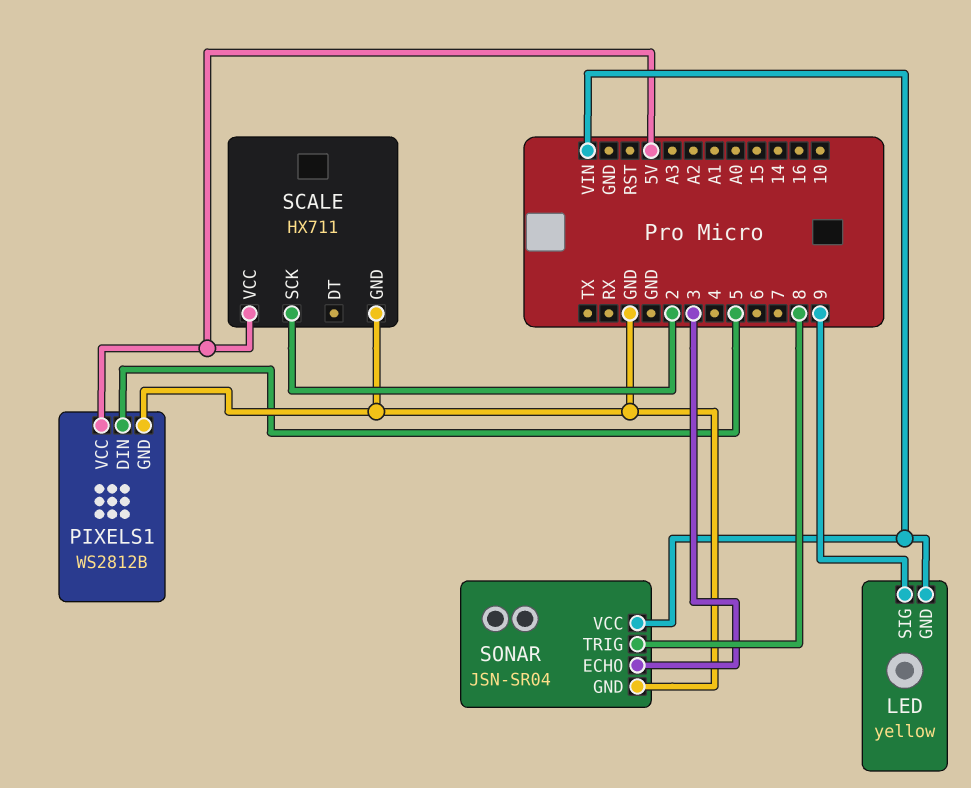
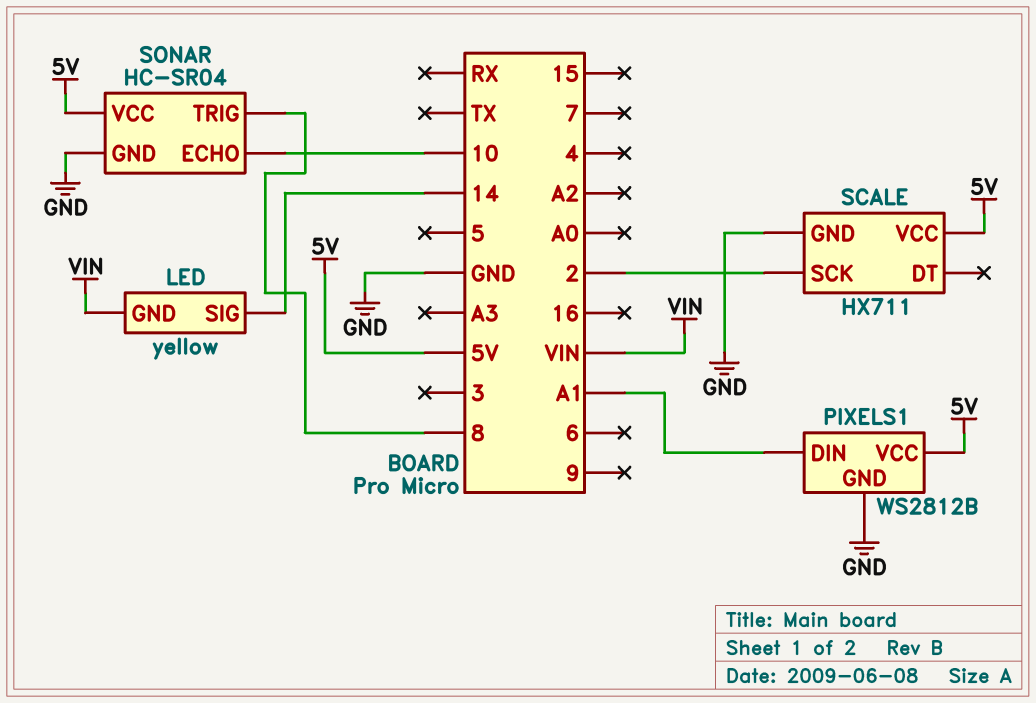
LED pin SIG: 9 -> 14
PIXELS1 pin DIN: 5 -> A1
SONAR: JSN-SR04 -> HC-SR04
SONAR pin ECHO: 3 -> 10
SONAR pin VCC: VIN -> 5V

